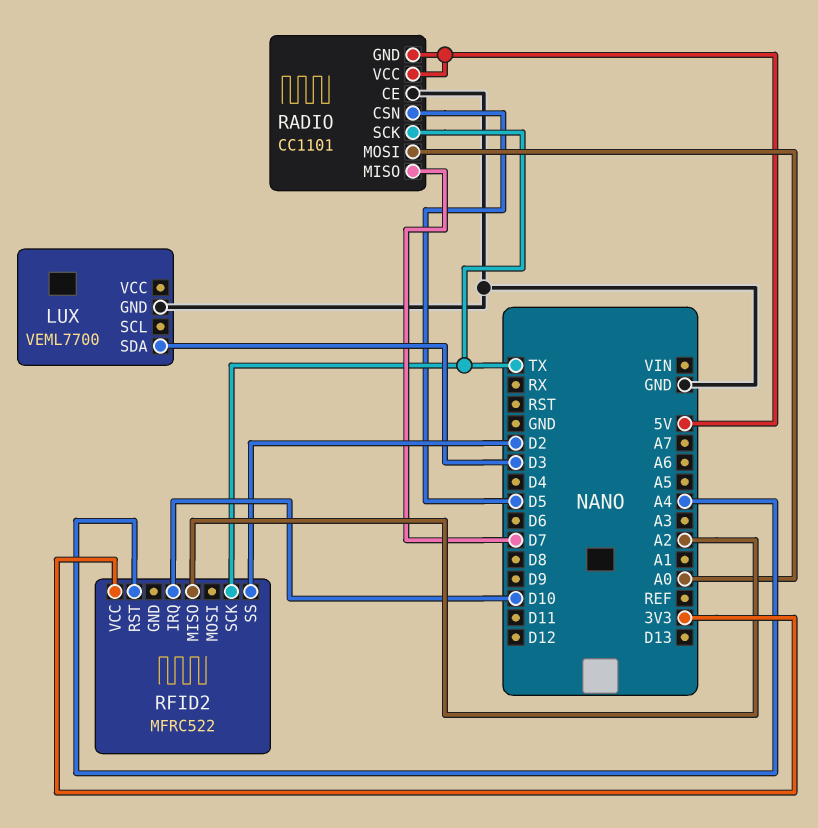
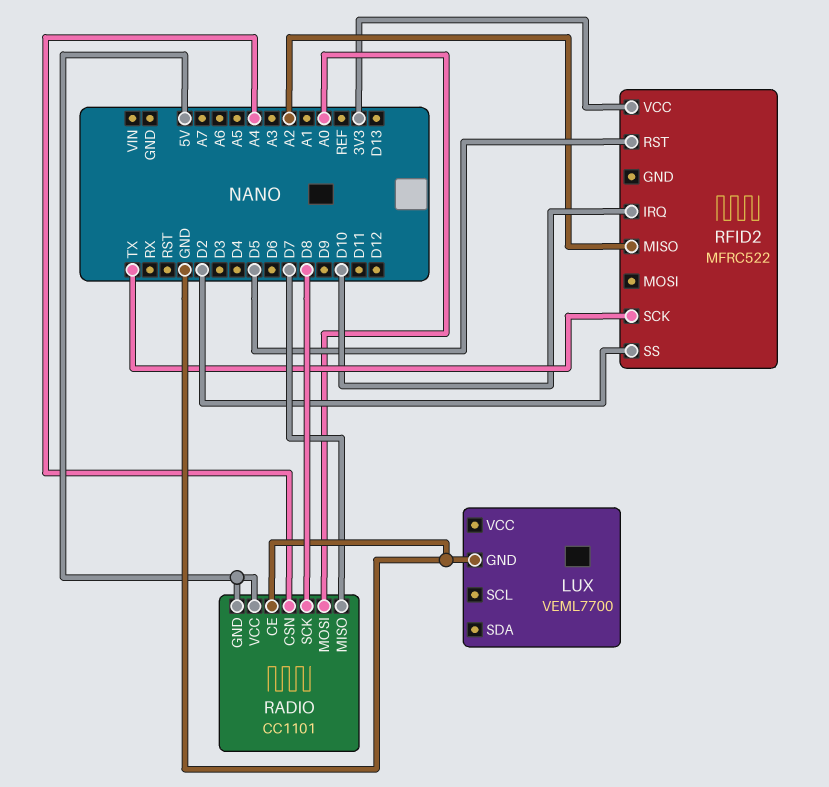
LUX pin SDA: D3 -> none
RADIO pin CSN: D5 -> A4
RADIO pin SCK: TX -> D8
RFID2 pin RST: A4 -> D5

